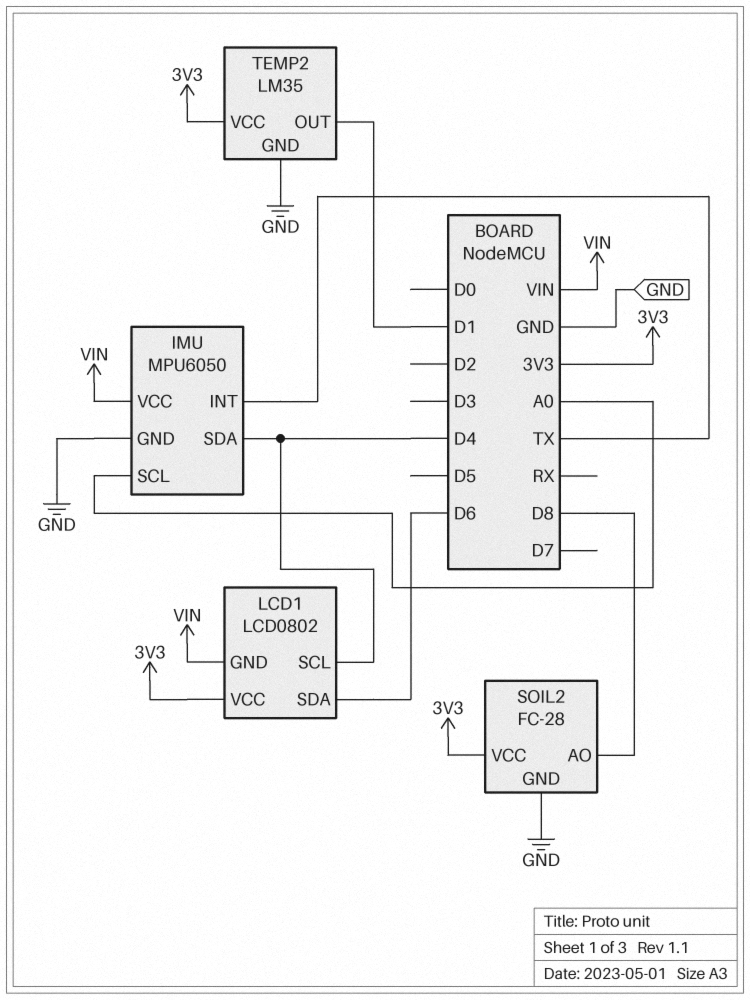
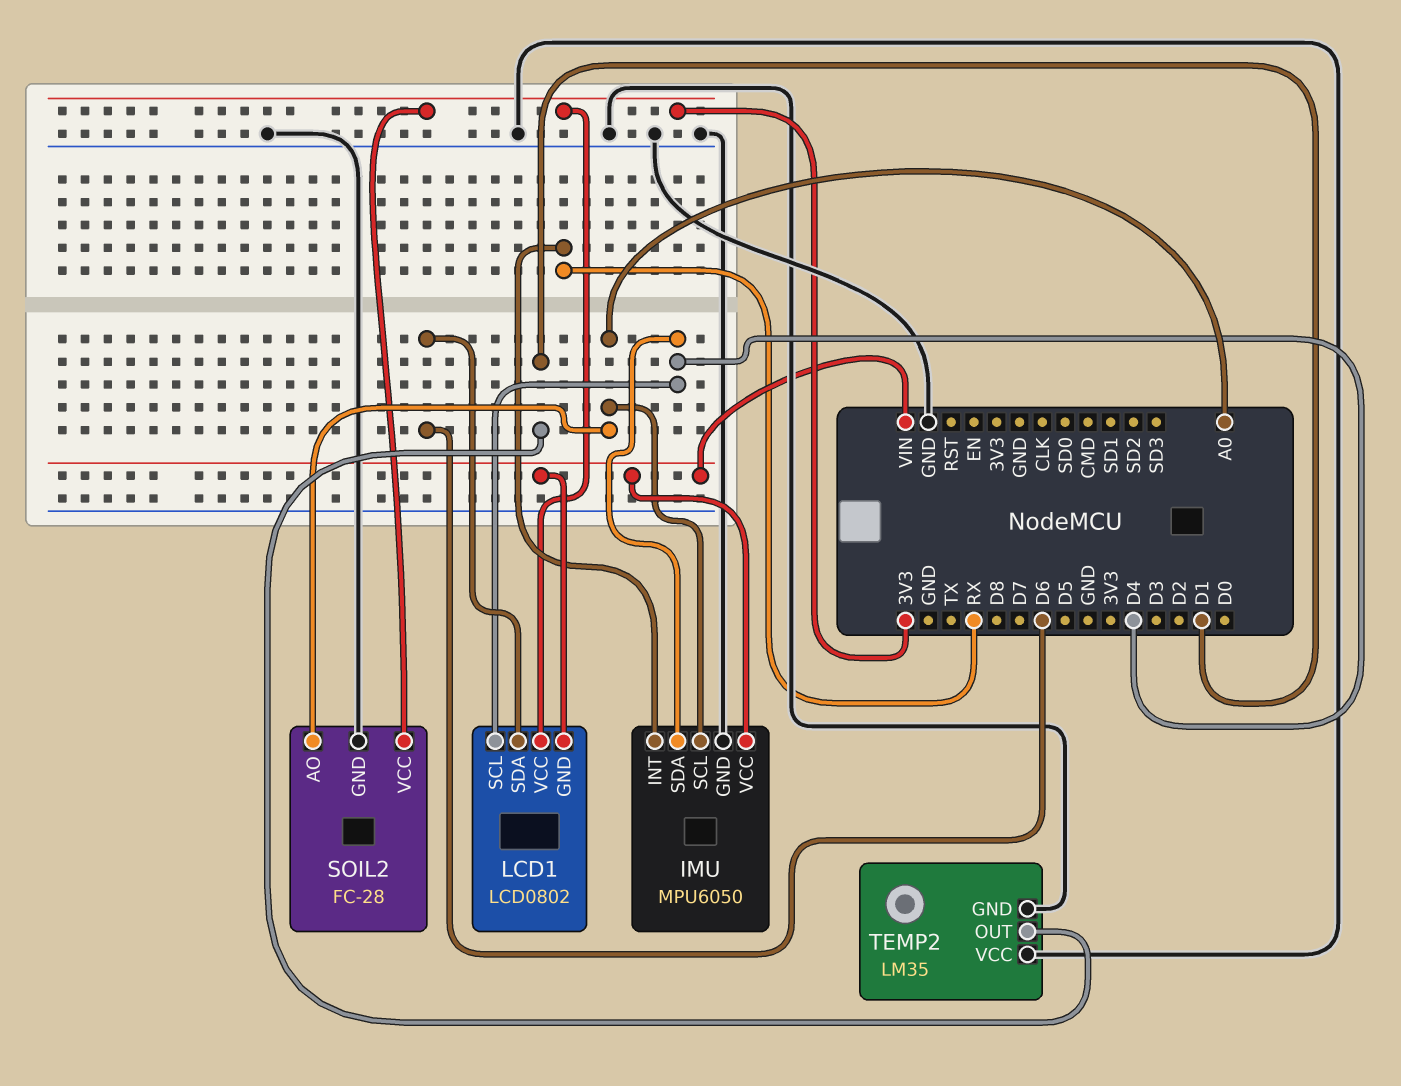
IMU pin INT: TX -> RX
SOIL2 pin AO: D8 -> A0
TEMP2 pin VCC: 3V3 -> GND

